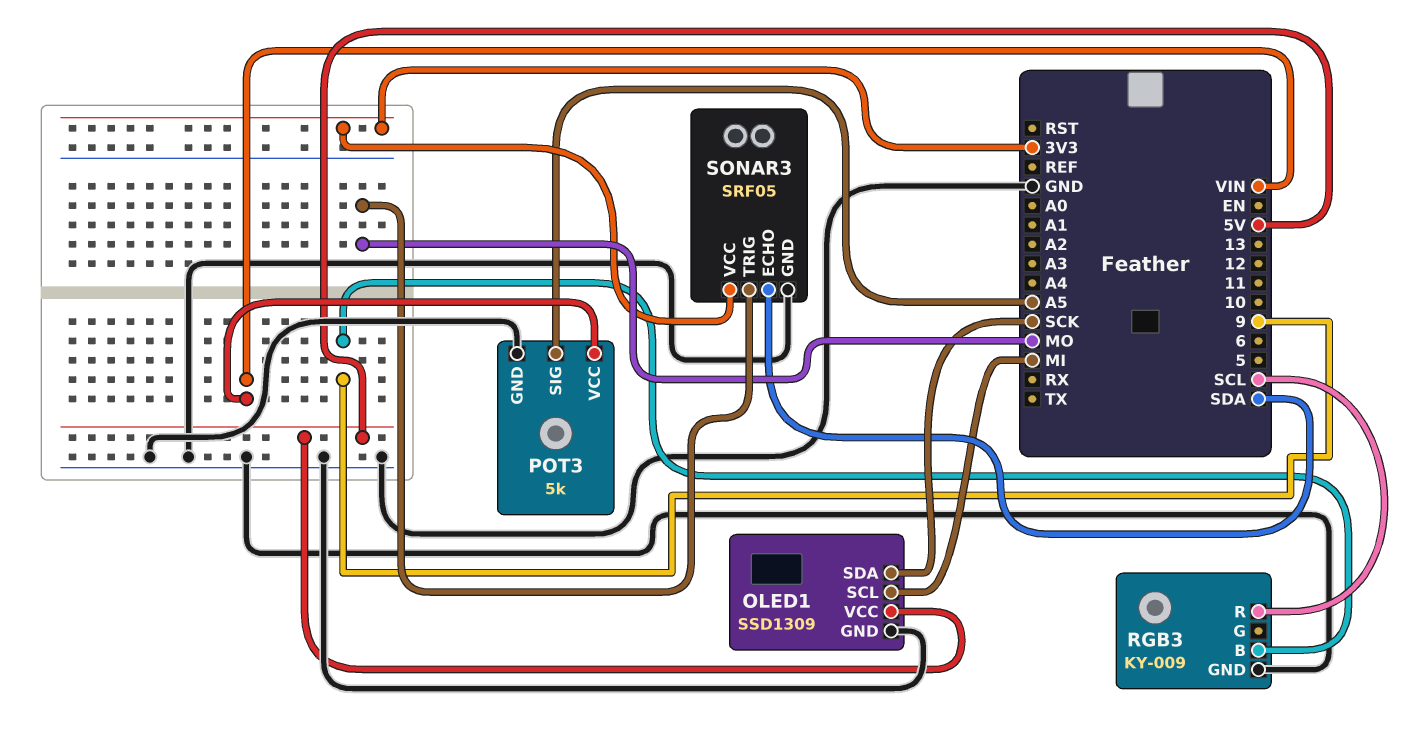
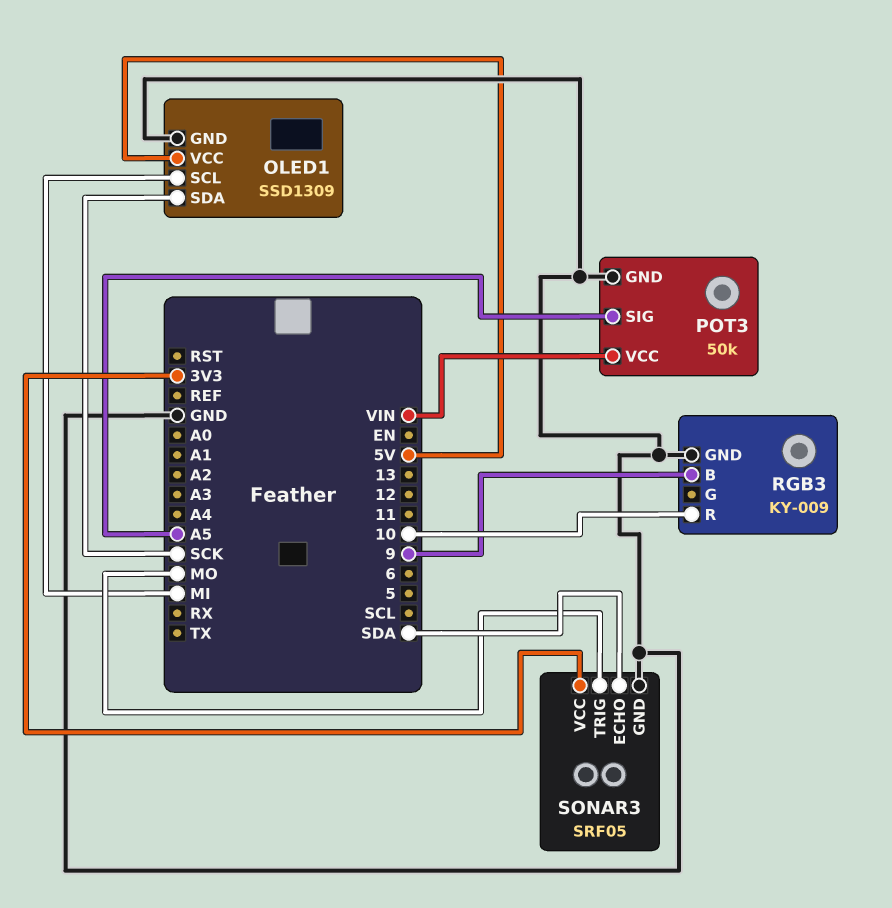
POT3: 5k -> 50k
RGB3 pin R: SCL -> 10

